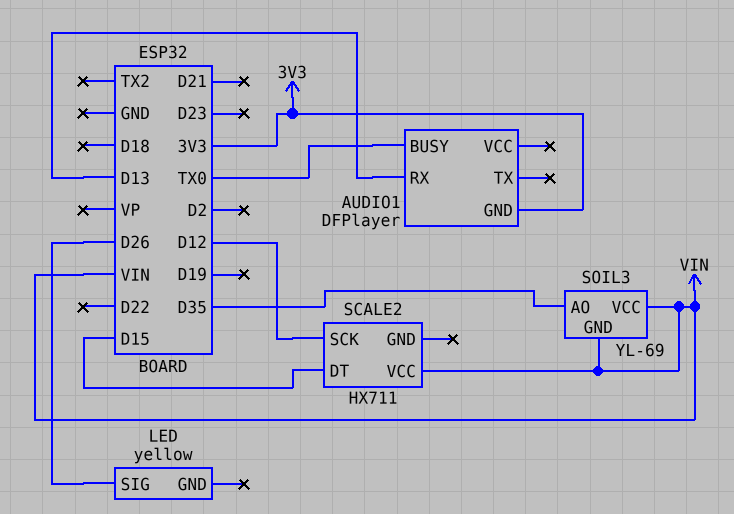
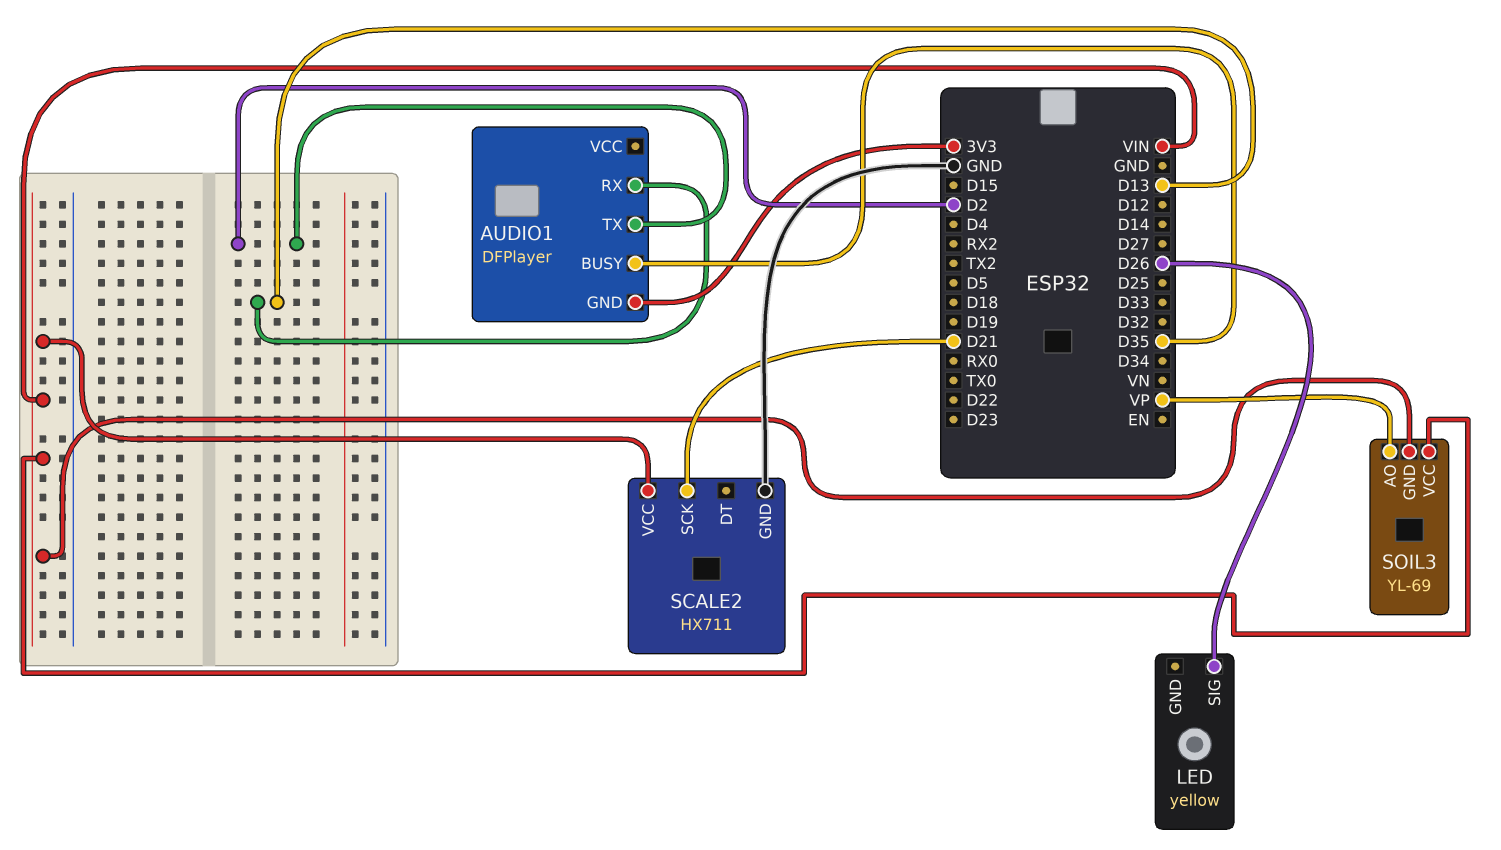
AUDIO1 pin BUSY: TX0 -> D35
AUDIO1 pin TX: none -> D2
SCALE2 pin DT: D15 -> none
SCALE2 pin GND: none -> GND
SCALE2 pin SCK: D12 -> D21
SOIL3 pin AO: D35 -> VP

